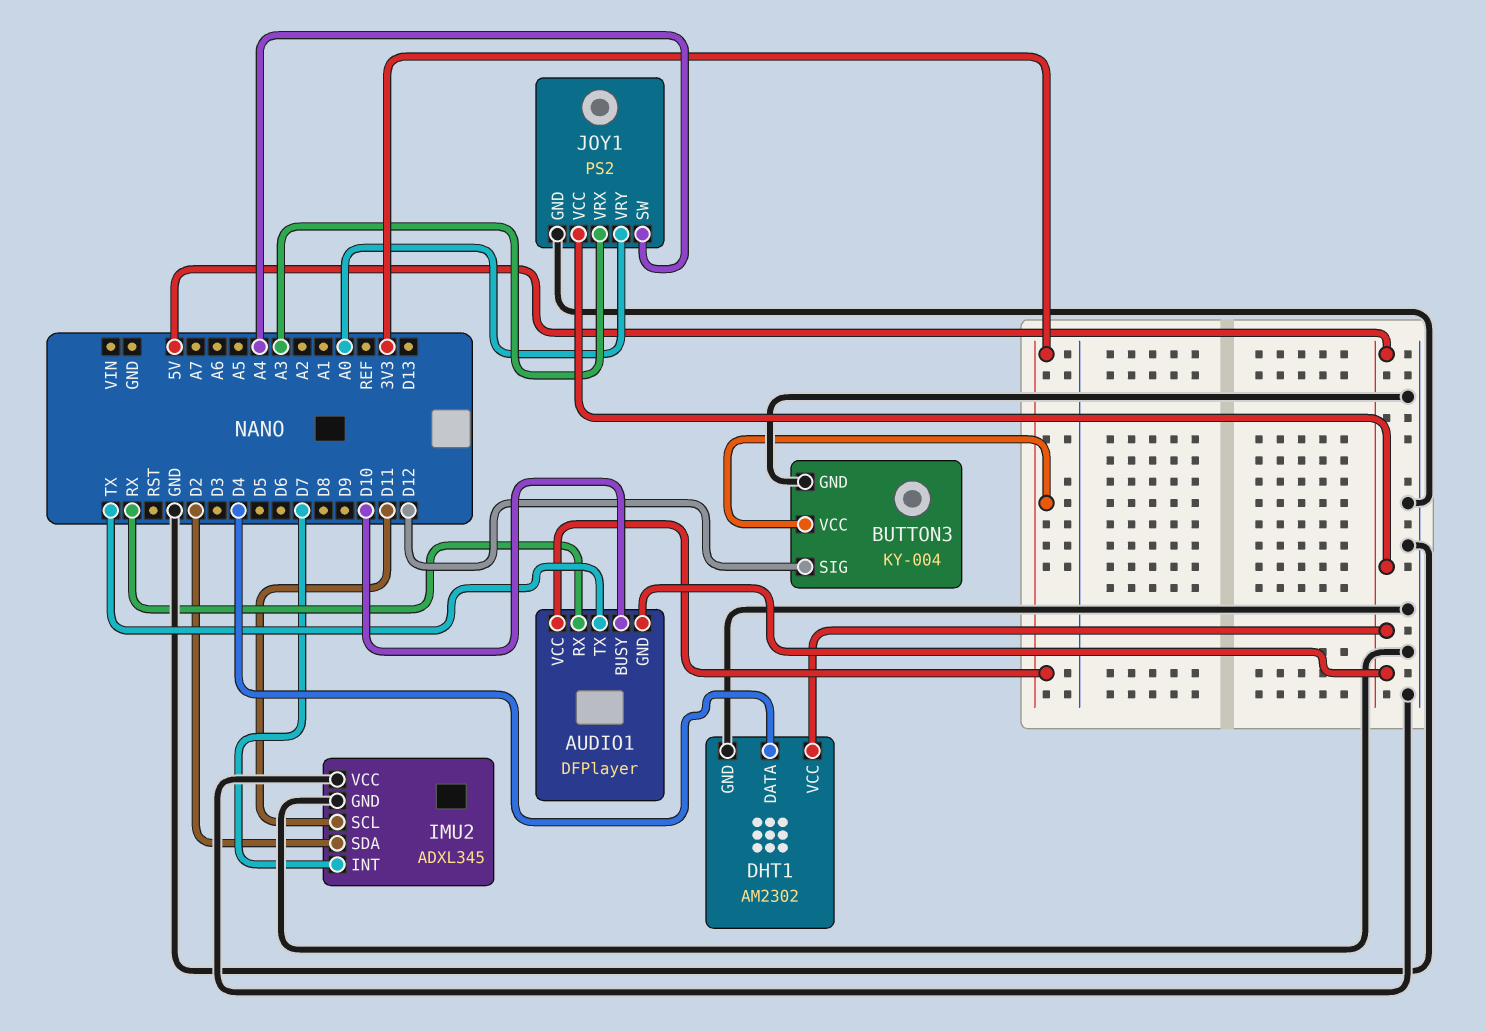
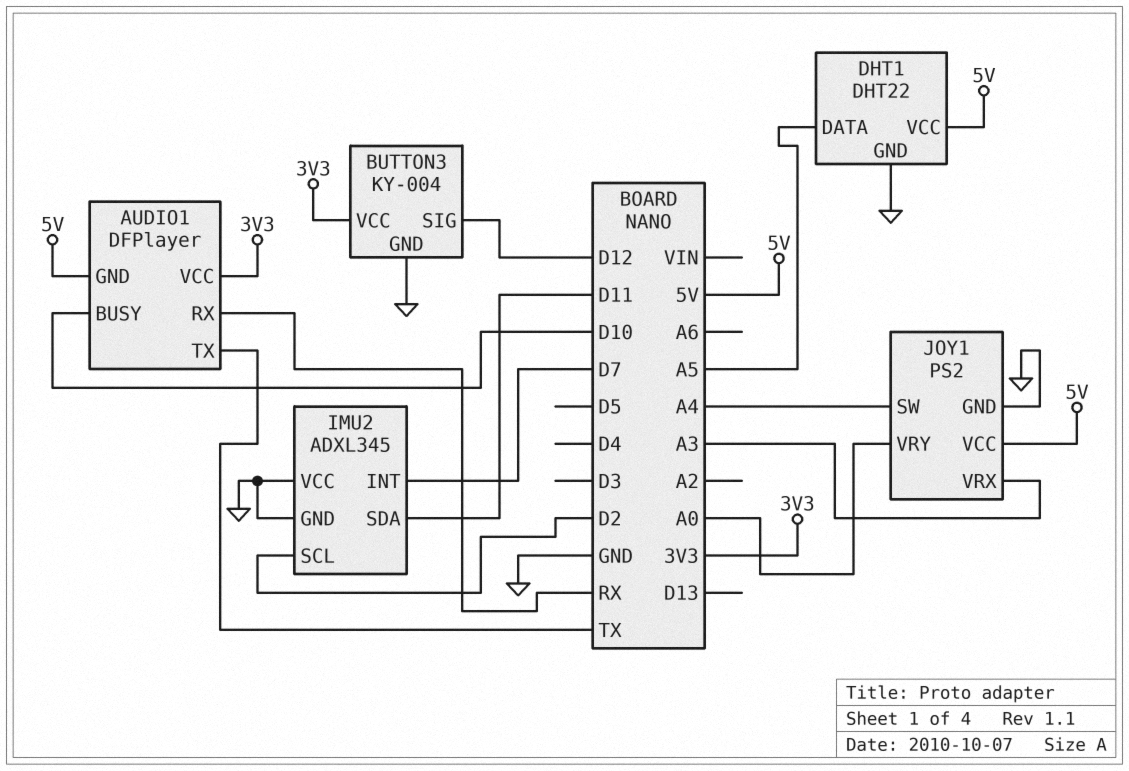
DHT1: AM2302 -> DHT22
DHT1 pin DATA: D4 -> A5
IMU2 pin SCL: D11 -> D2
IMU2 pin SDA: D2 -> D11

